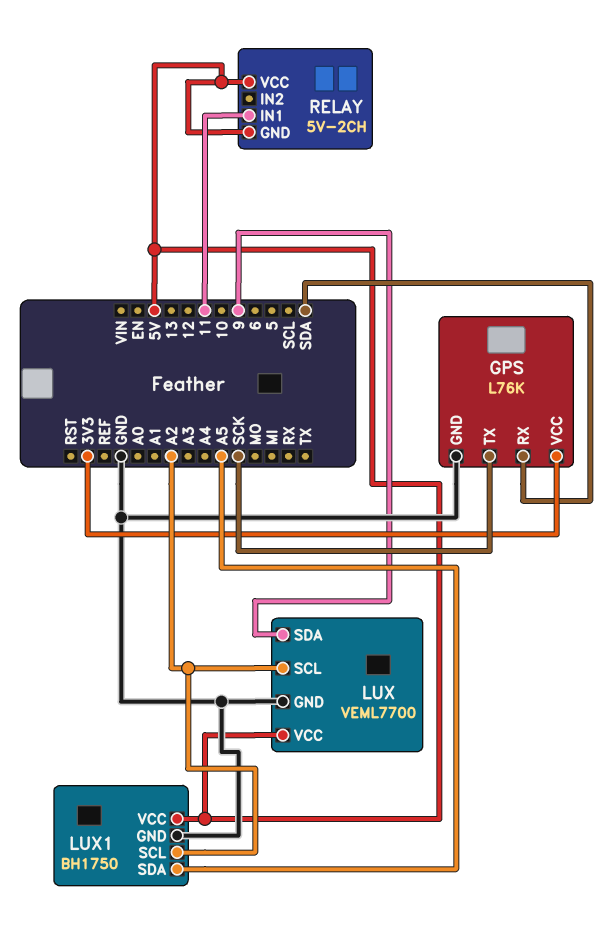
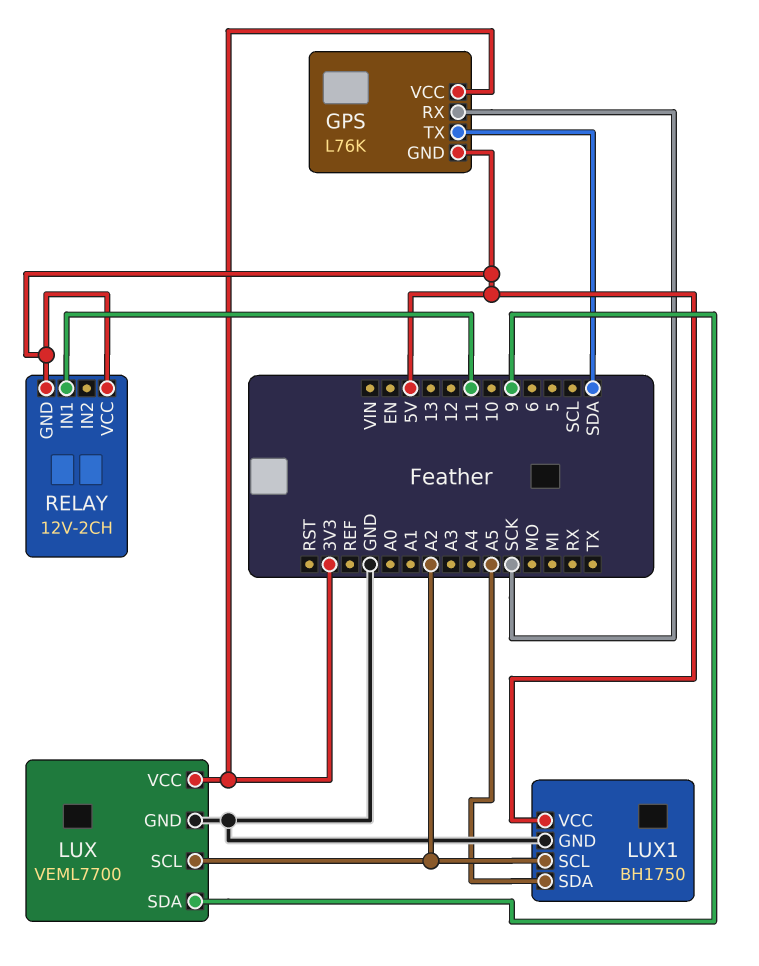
GPS pin GND: GND -> 5V
GPS pin RX: SDA -> SCK
GPS pin TX: SCK -> SDA
LUX pin VCC: 5V -> 3V3
RELAY: 5V-2CH -> 12V-2CH

